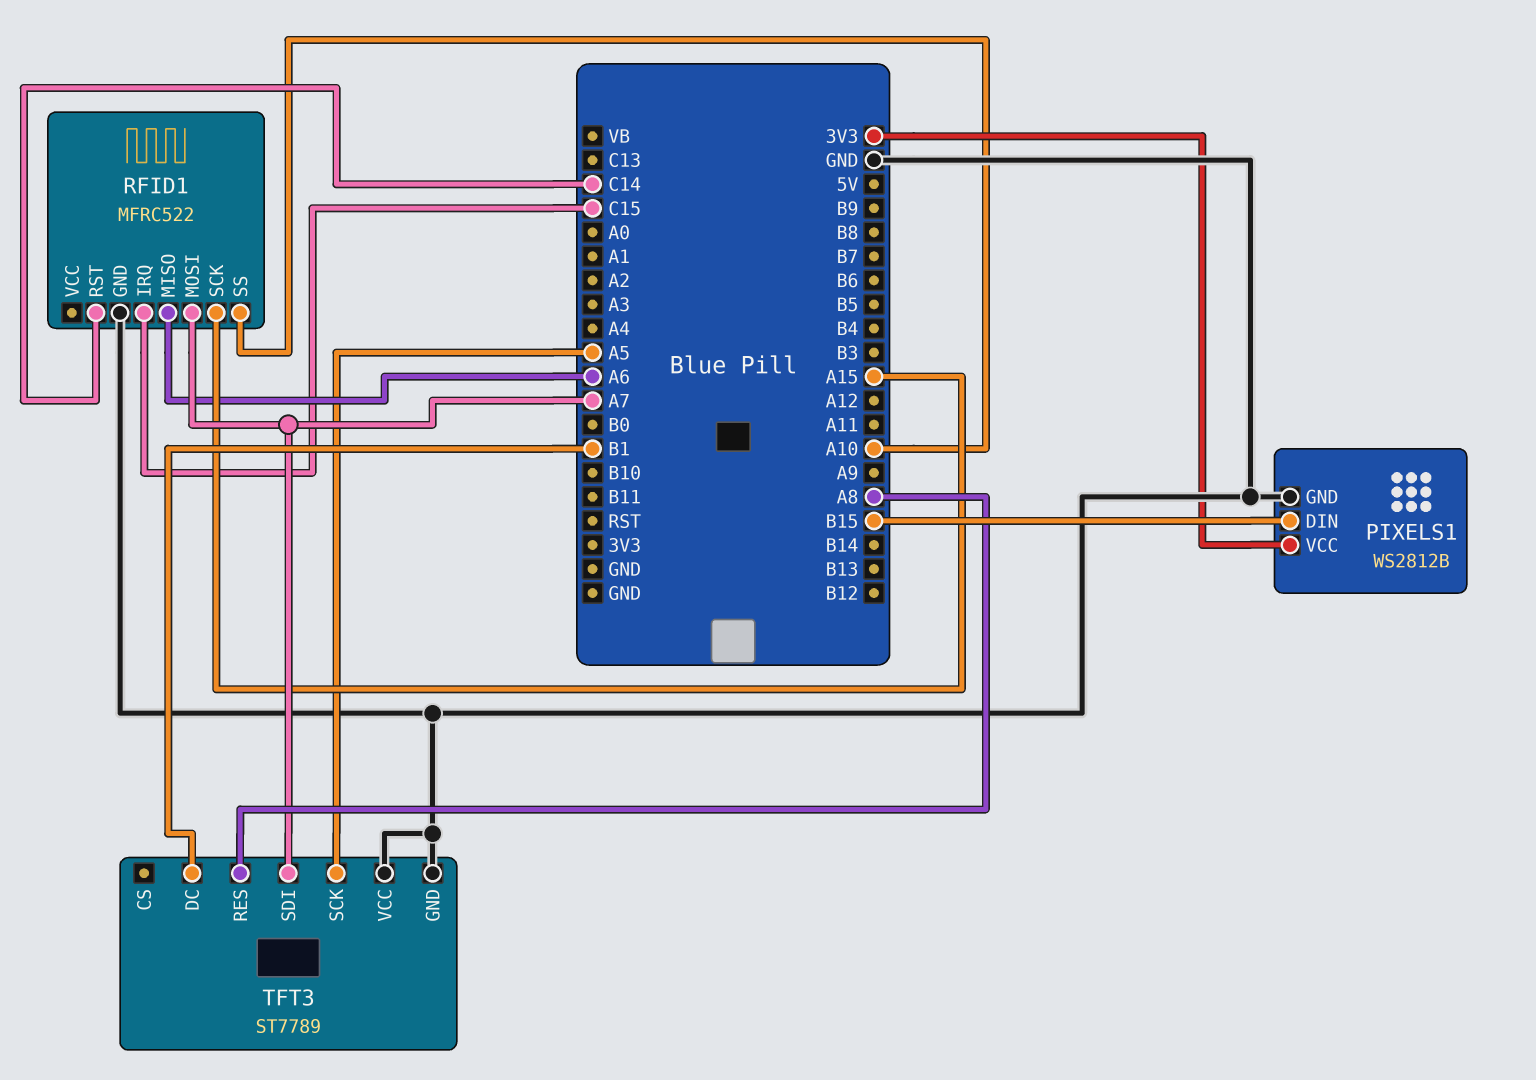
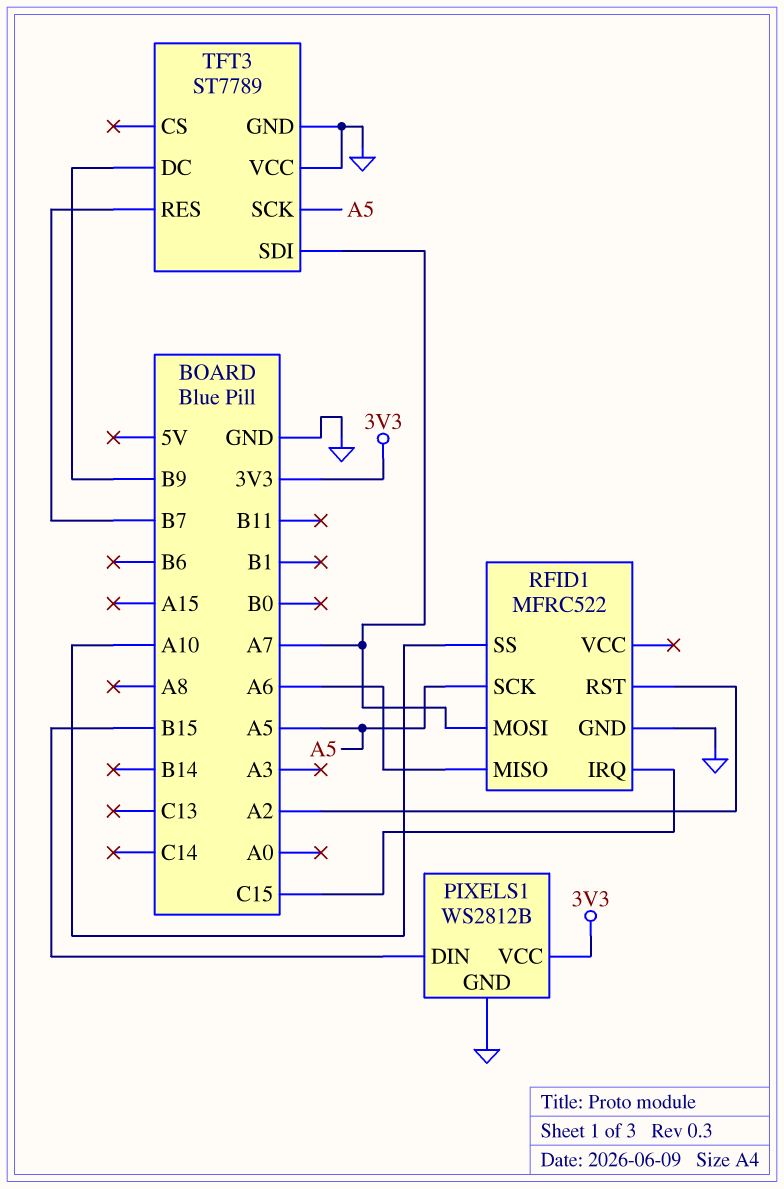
RFID1 pin RST: C14 -> A2
RFID1 pin SCK: A15 -> A5
TFT3 pin DC: B1 -> B9
TFT3 pin RES: A8 -> B7

